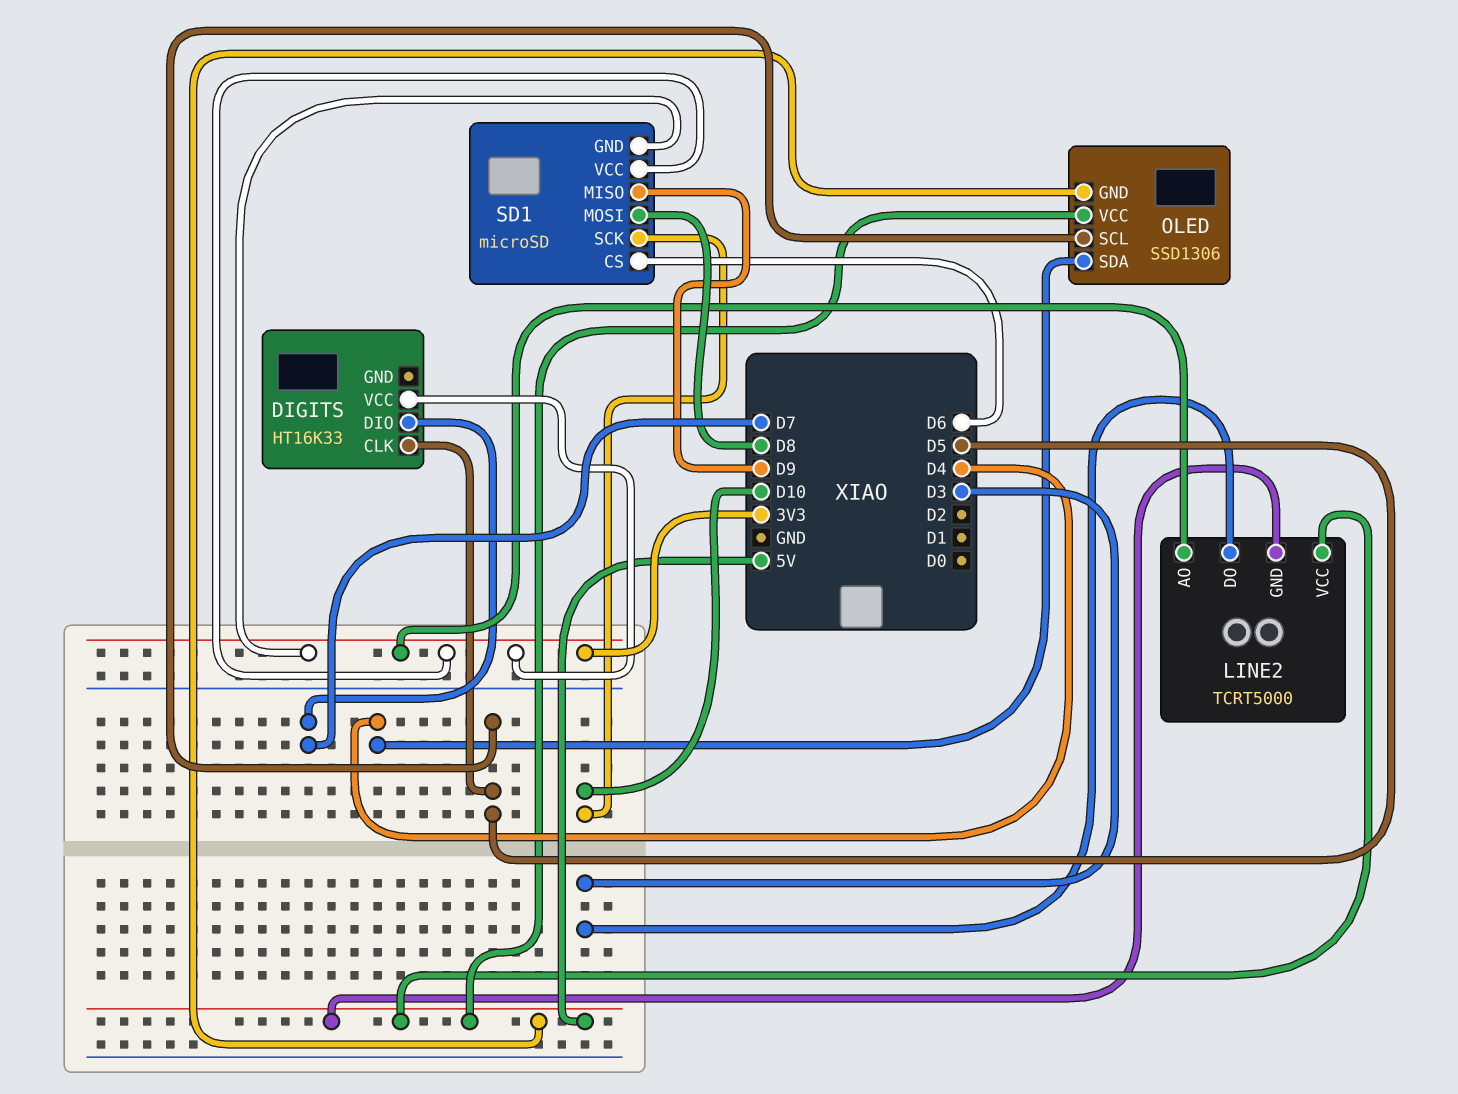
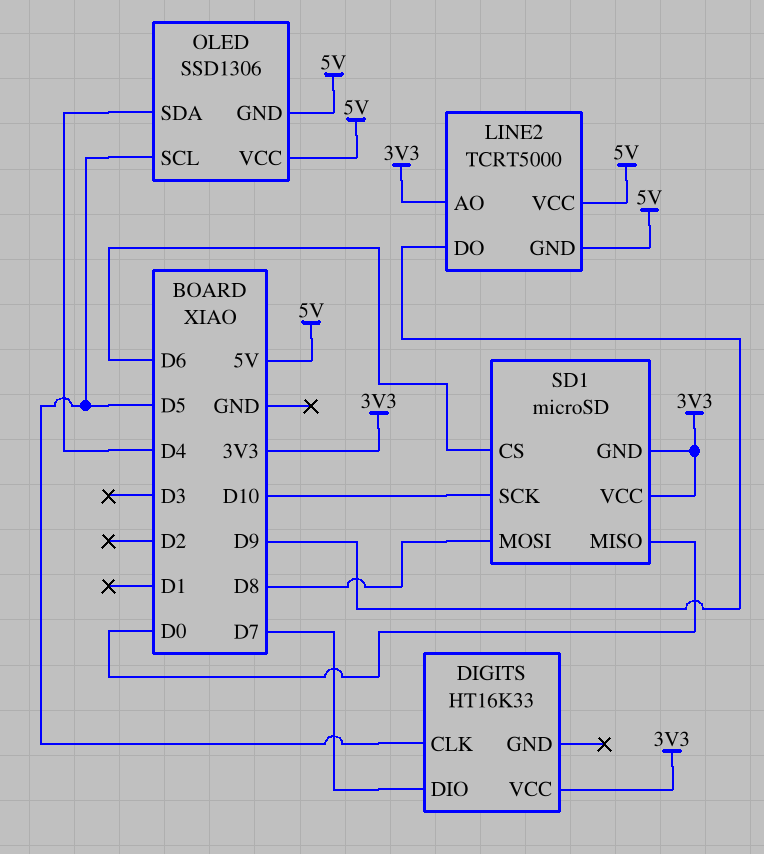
LINE2 pin DO: D3 -> D9
SD1 pin MISO: D9 -> D0

